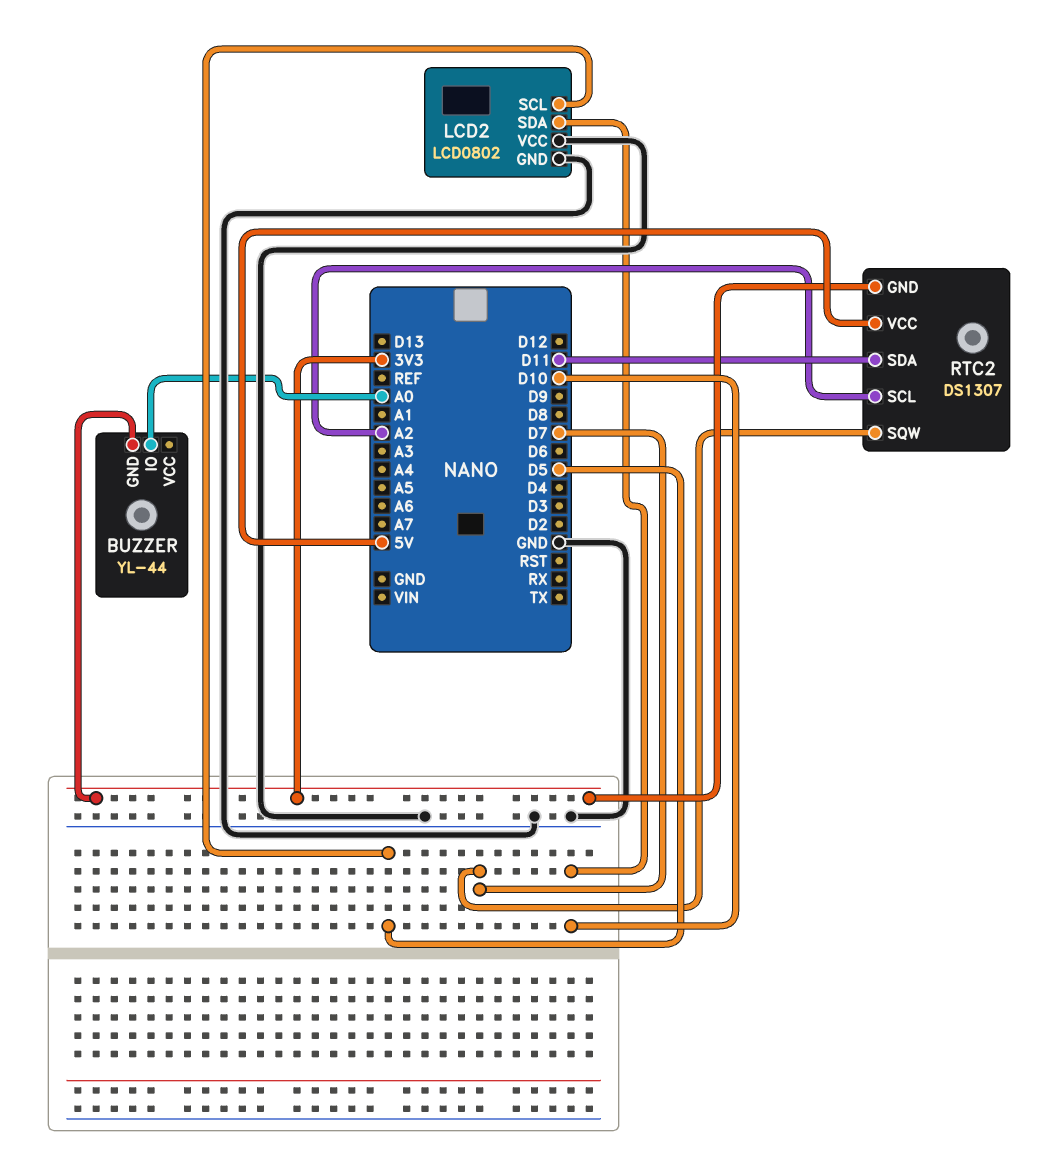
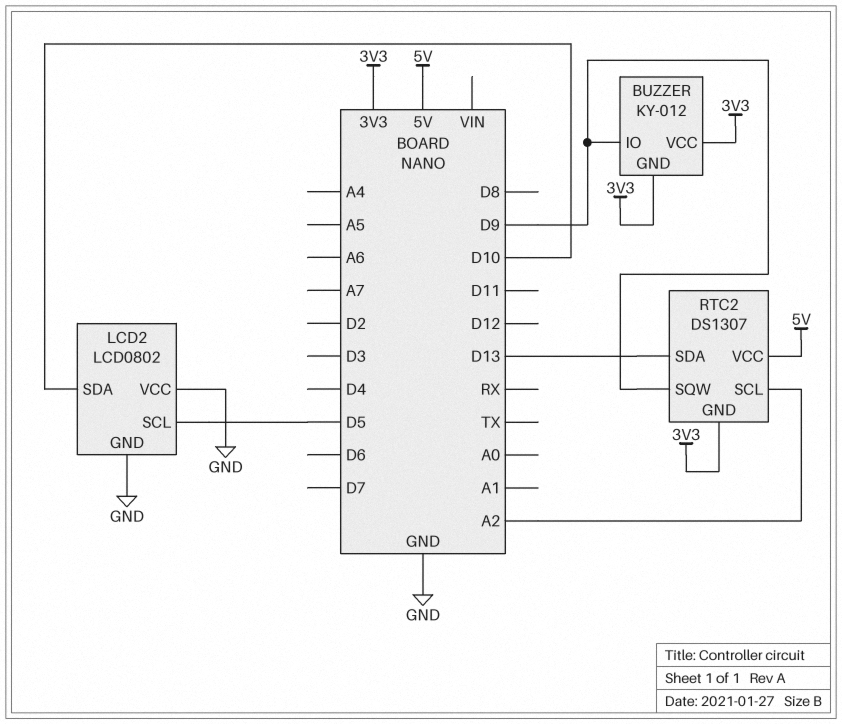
BUZZER: YL-44 -> KY-012
BUZZER pin IO: A0 -> D9
BUZZER pin VCC: none -> 3V3
RTC2 pin SDA: D11 -> D13
RTC2 pin SQW: D7 -> D9

